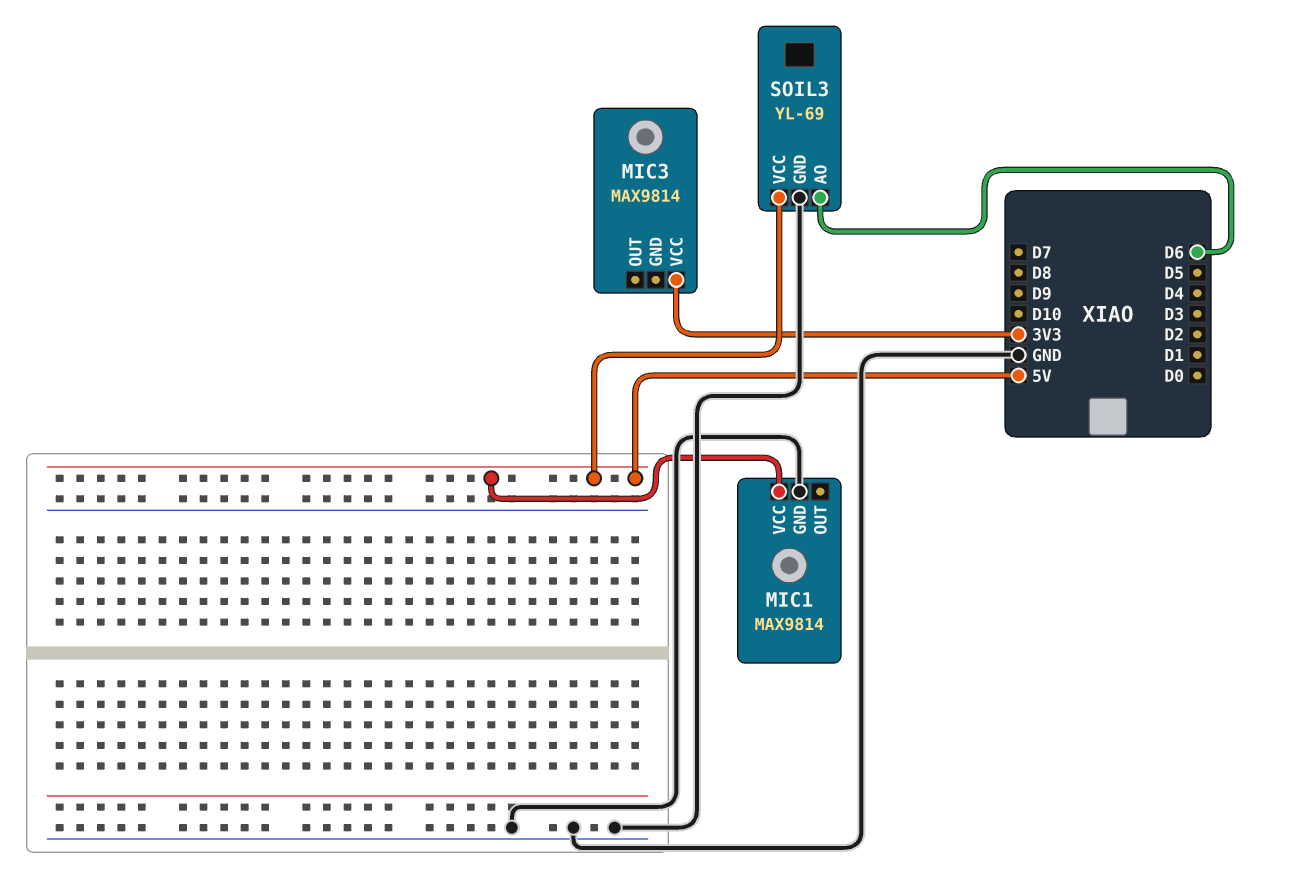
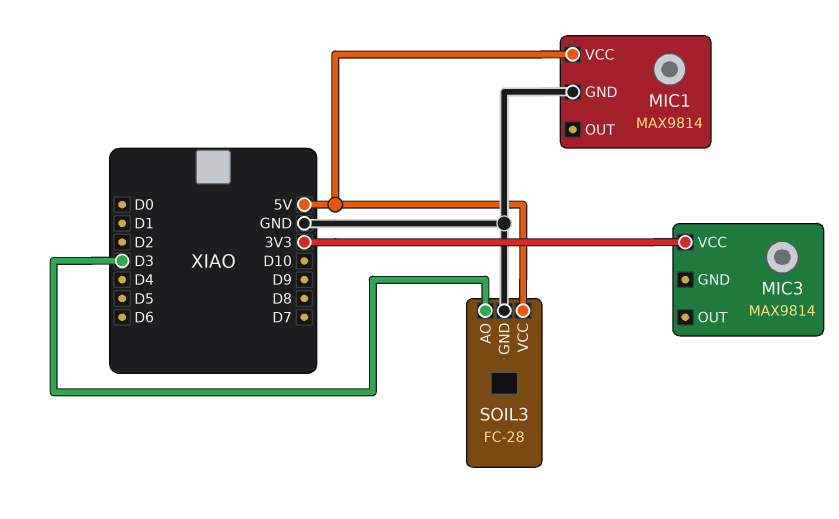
SOIL3: YL-69 -> FC-28
SOIL3 pin AO: D6 -> D3

